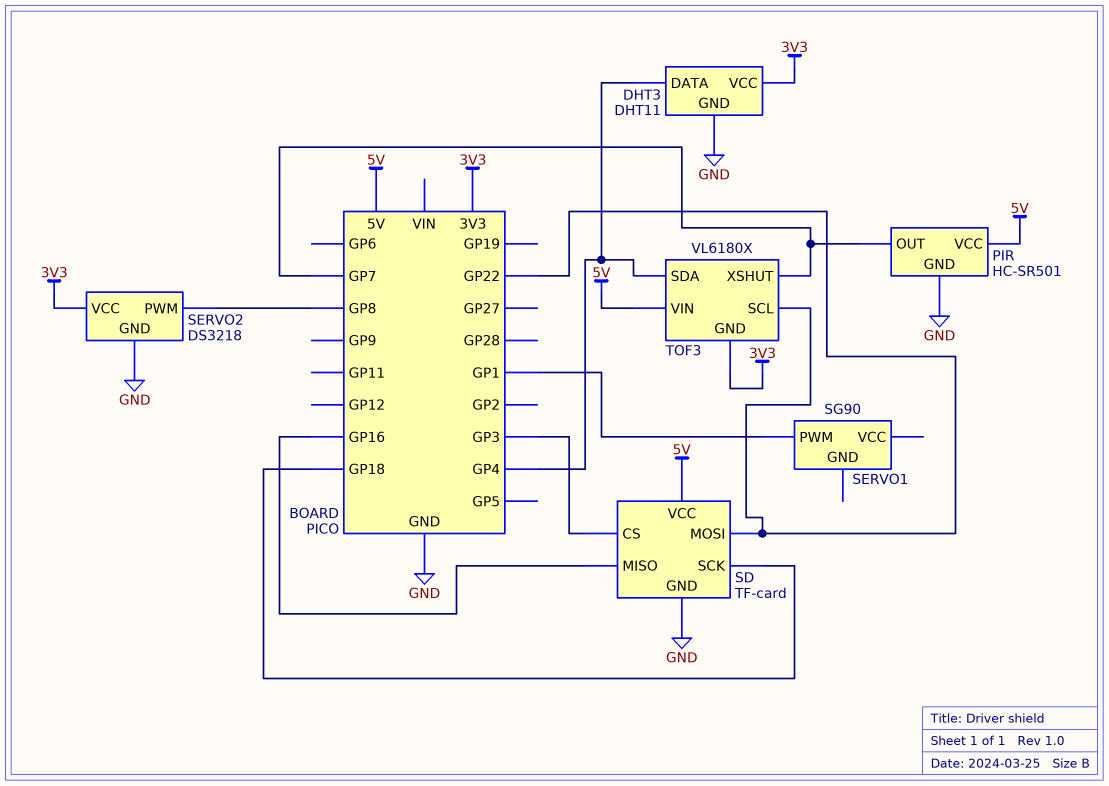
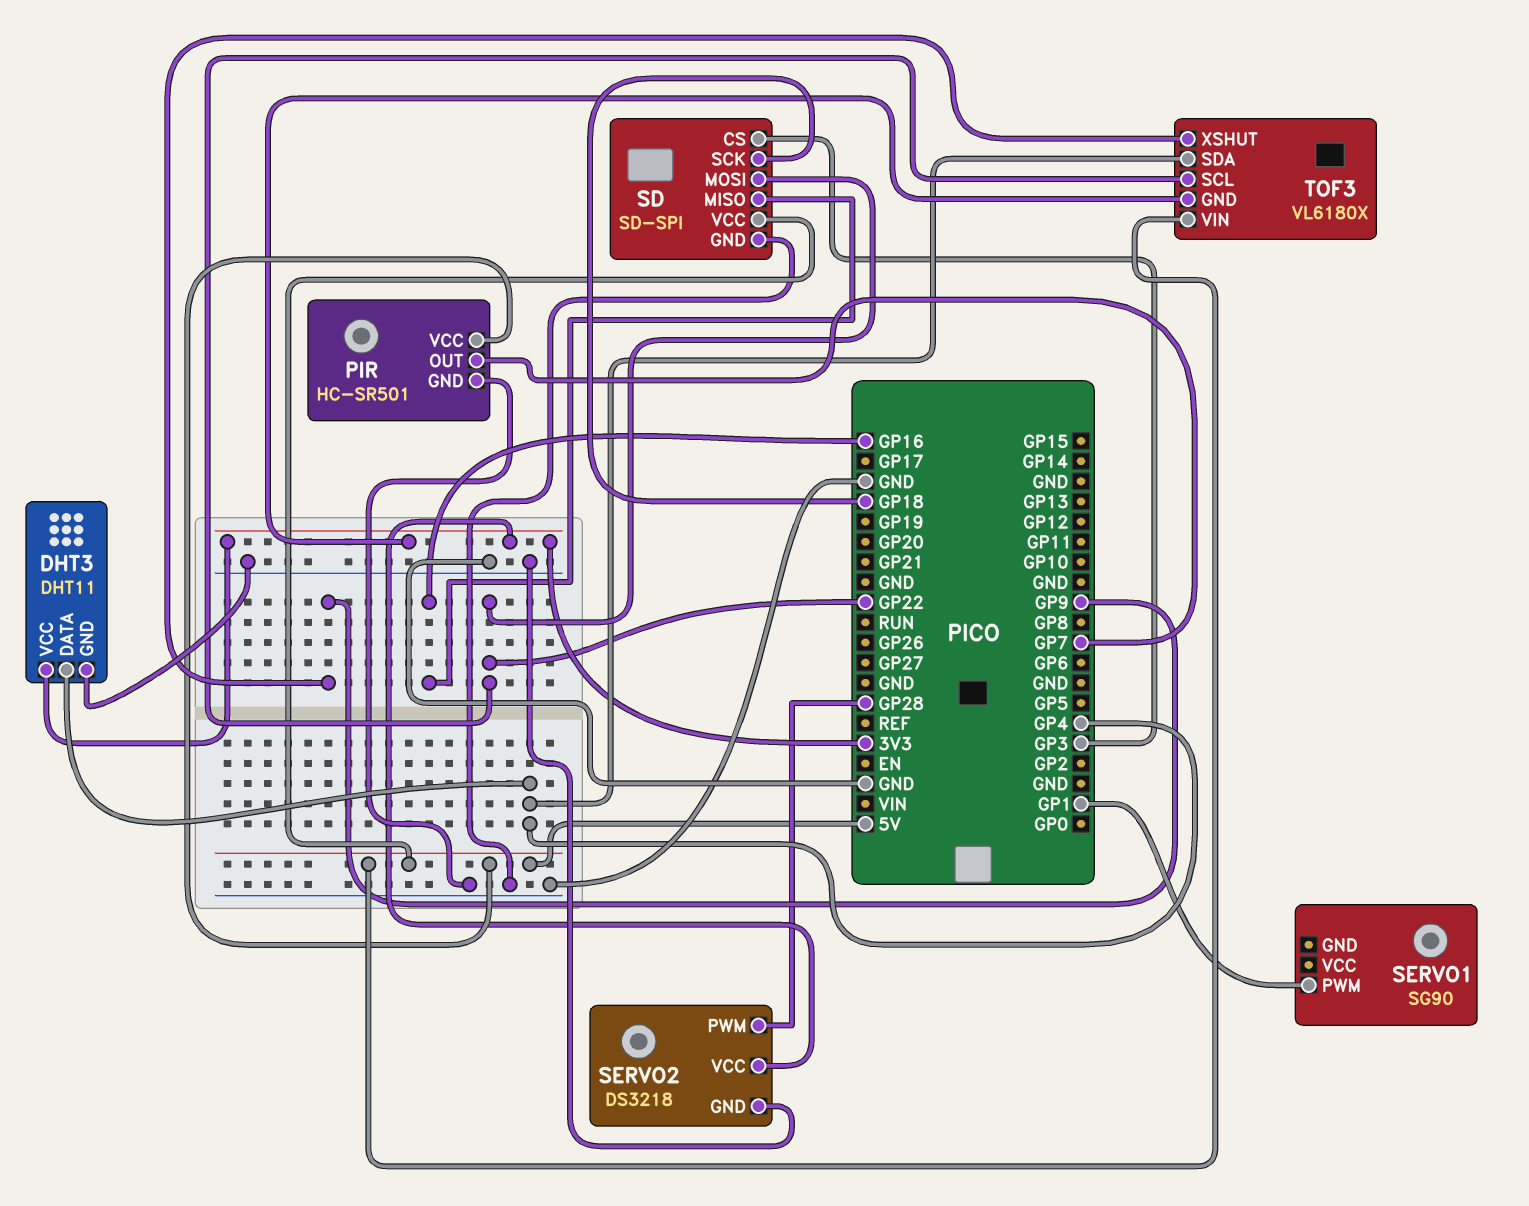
SD: TF-card -> SD-SPI
SERVO2 pin PWM: GP8 -> GP28
TOF3 pin XSHUT: GP7 -> GP9

